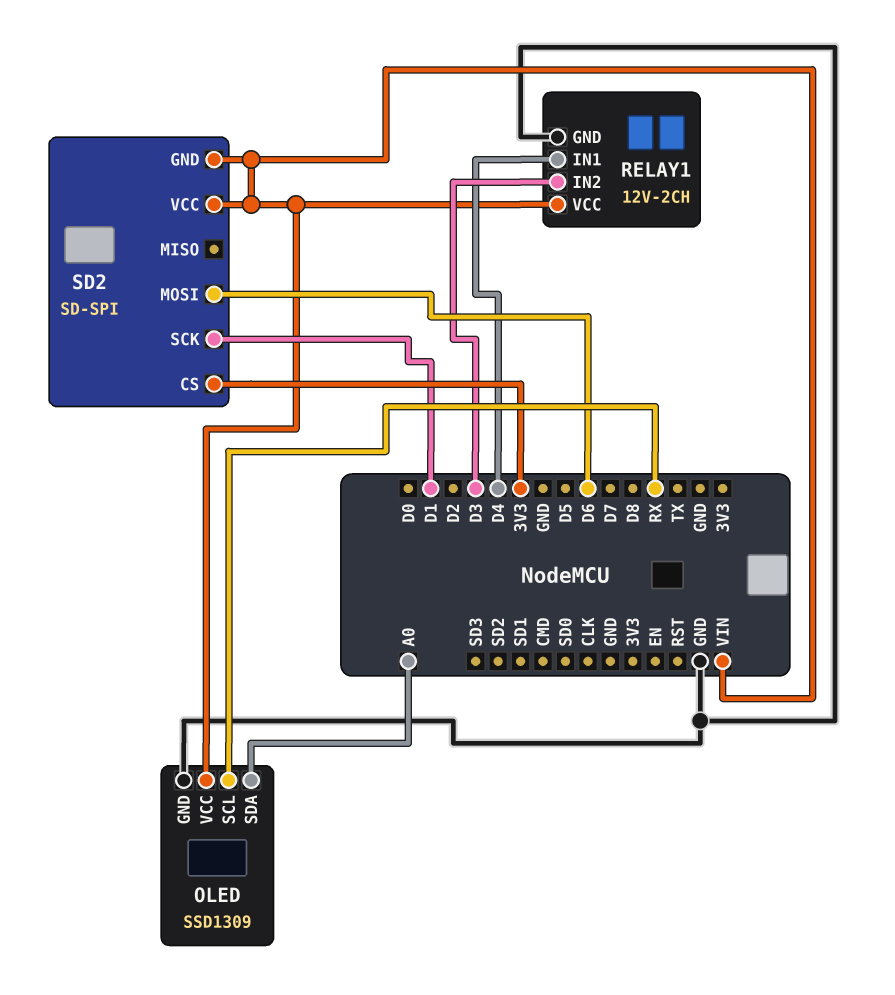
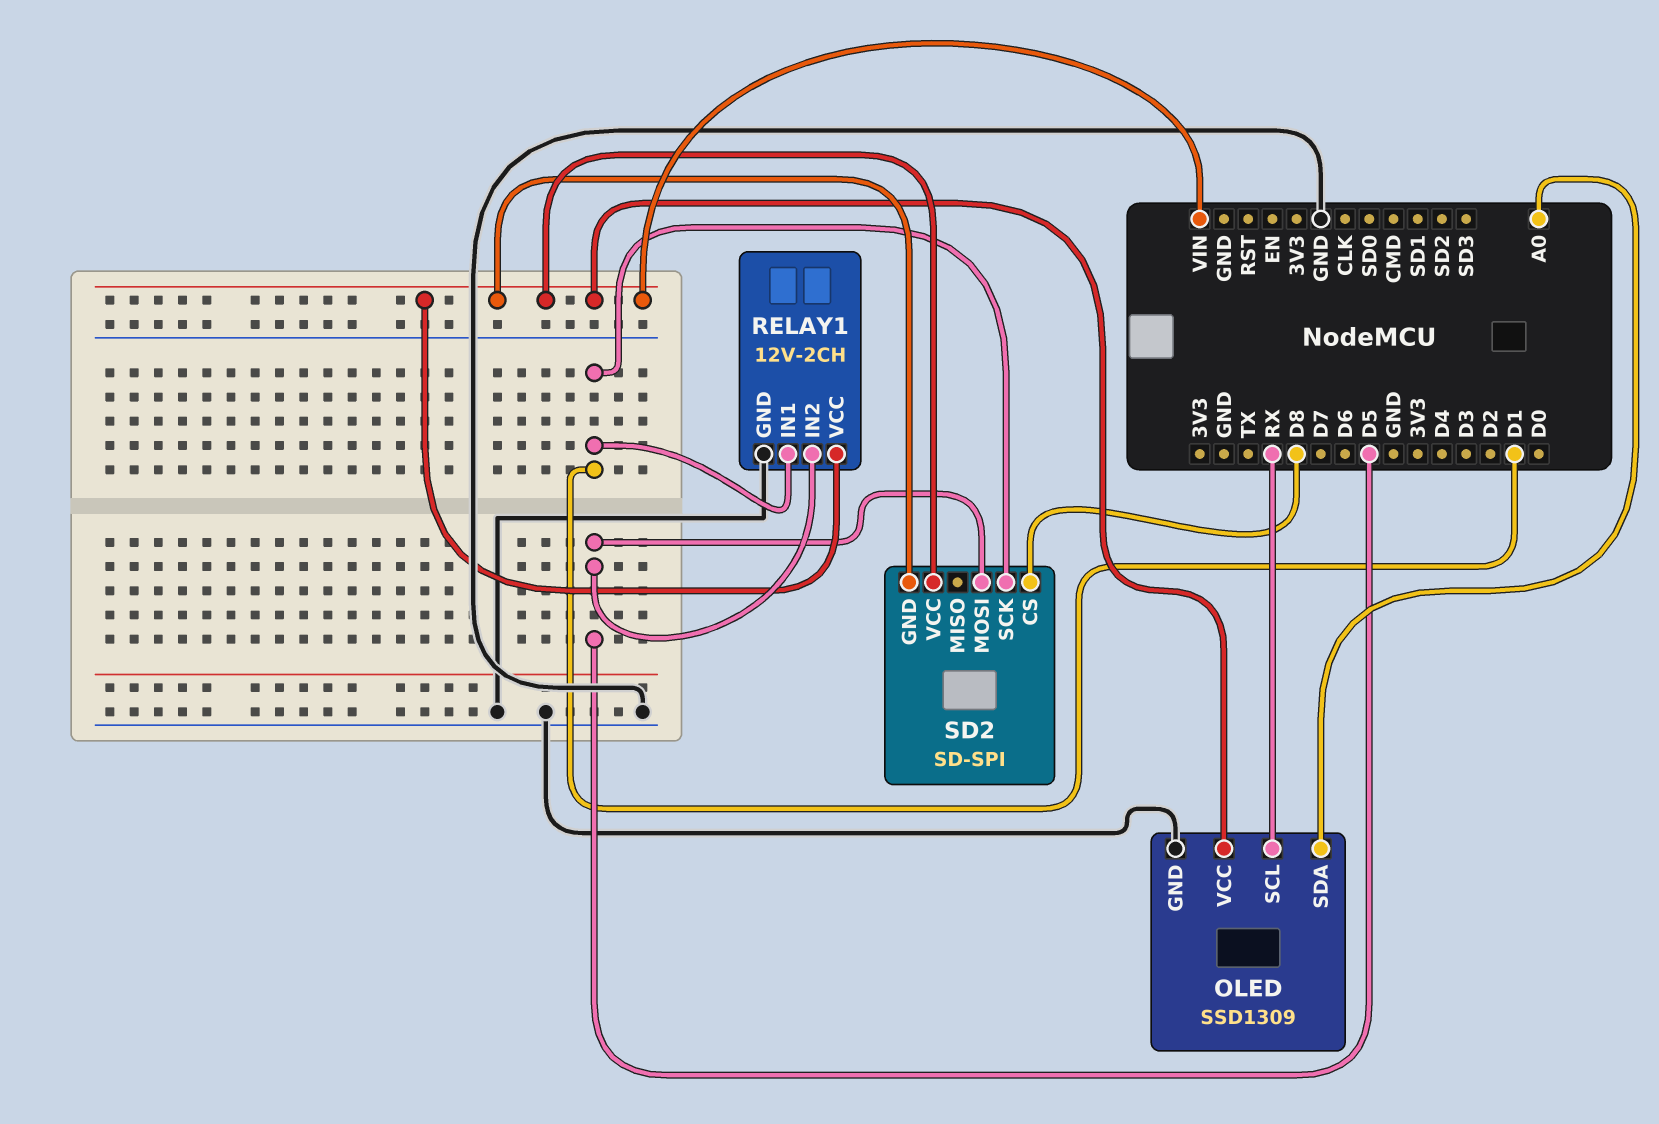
RELAY1 pin IN1: D4 -> D1
RELAY1 pin IN2: D3 -> D5
SD2 pin CS: 3V3 -> D8
SD2 pin MOSI: D6 -> D5

